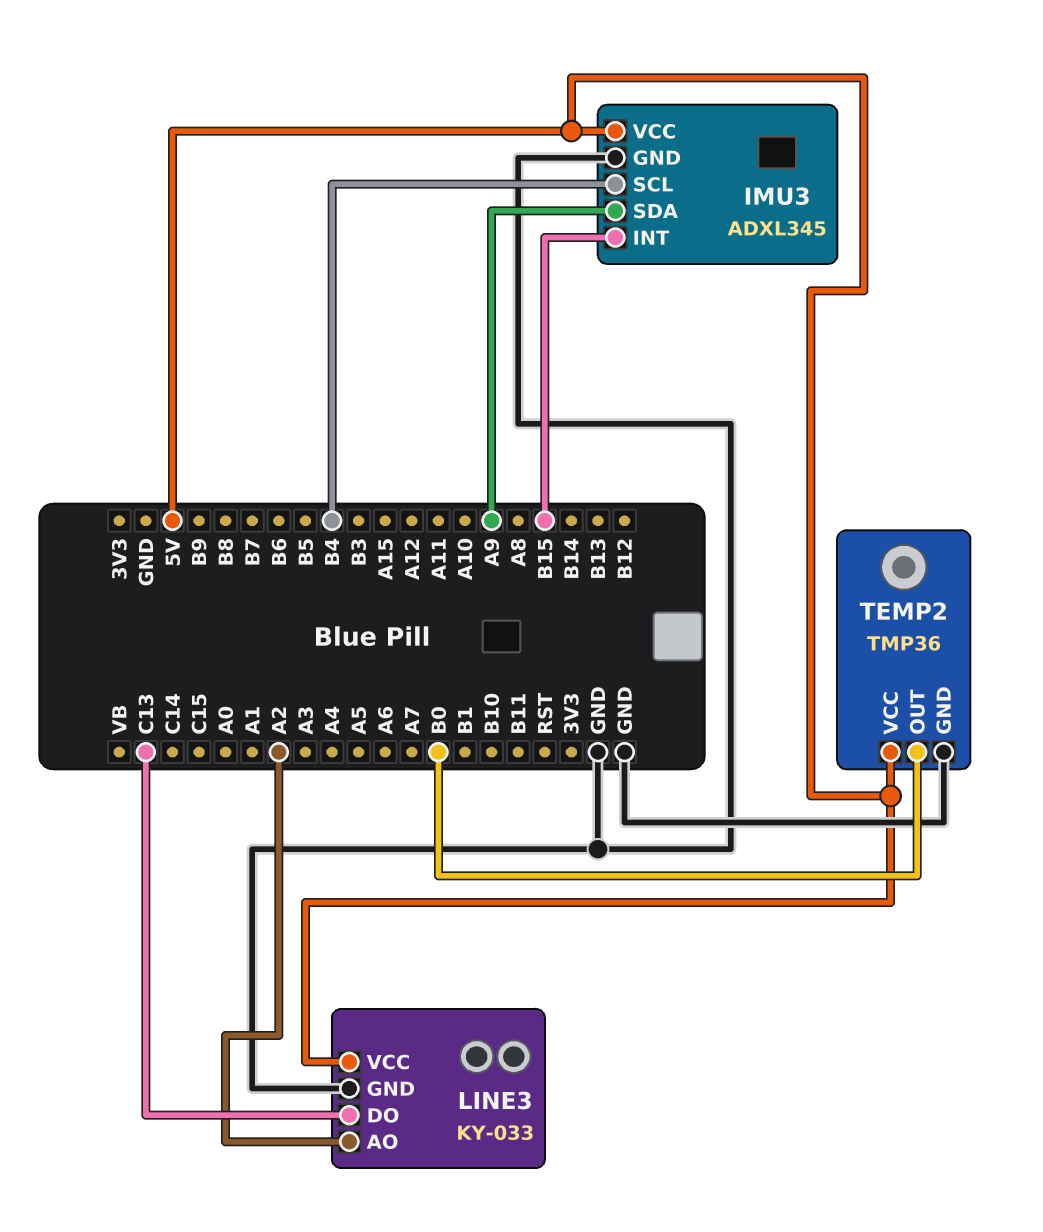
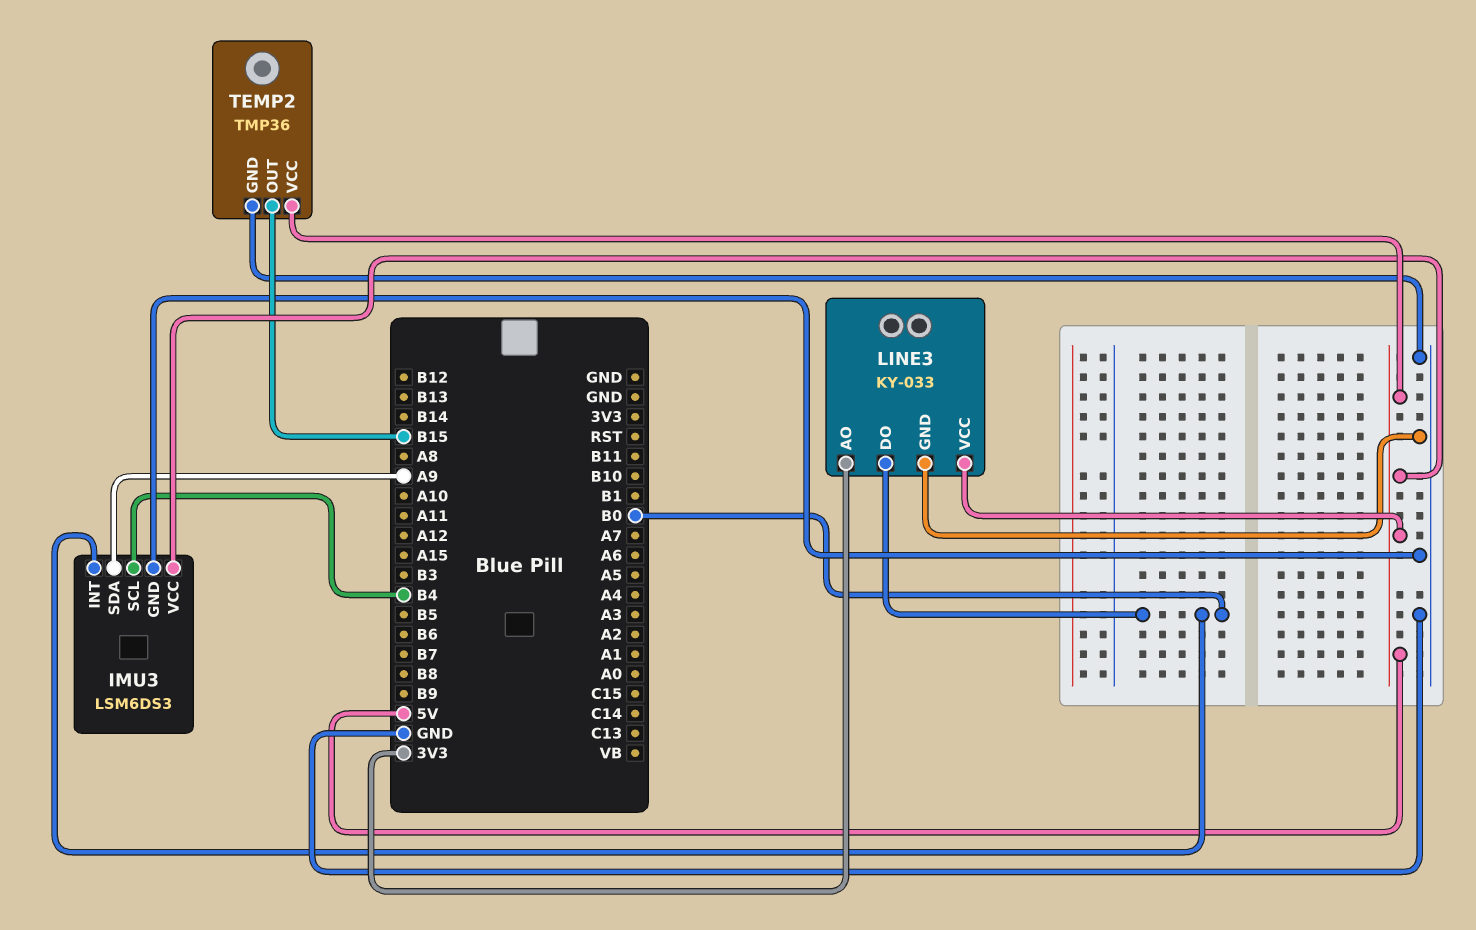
IMU3: ADXL345 -> LSM6DS3
IMU3 pin INT: B15 -> B0
LINE3 pin AO: A2 -> 3V3
LINE3 pin DO: C13 -> B0
TEMP2 pin OUT: B0 -> B15

